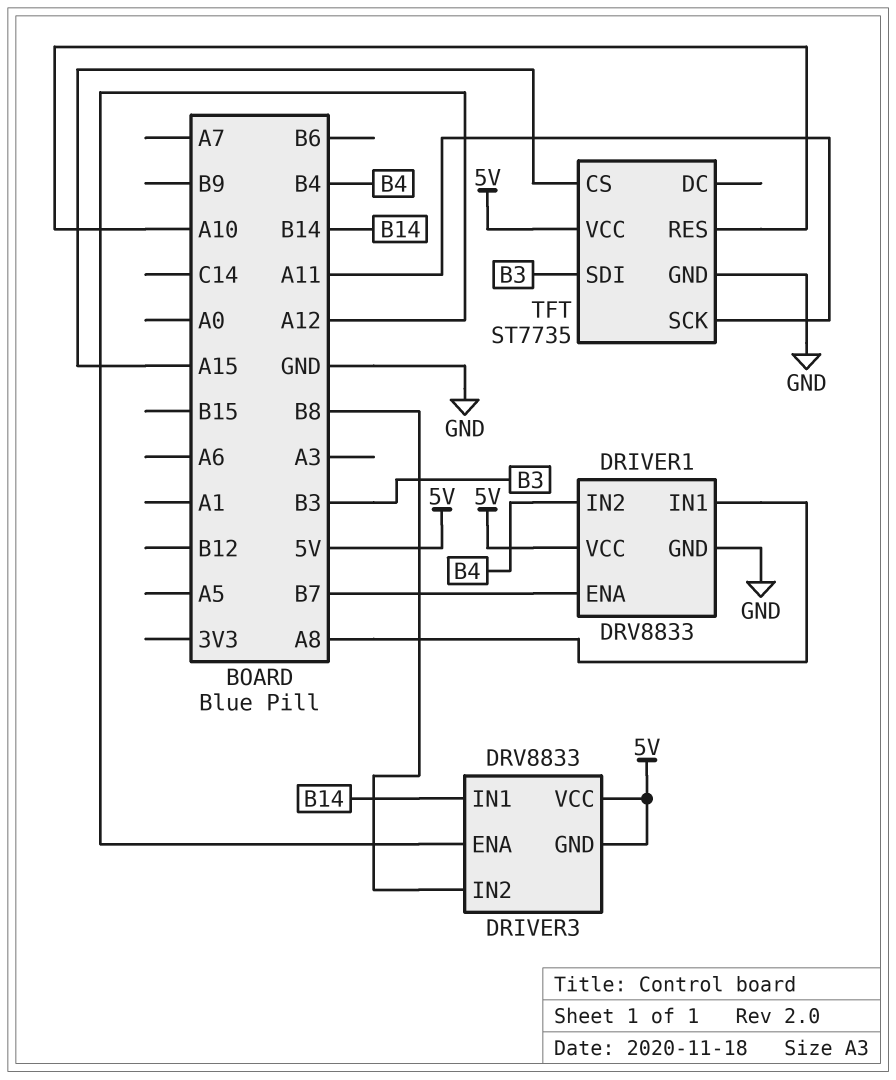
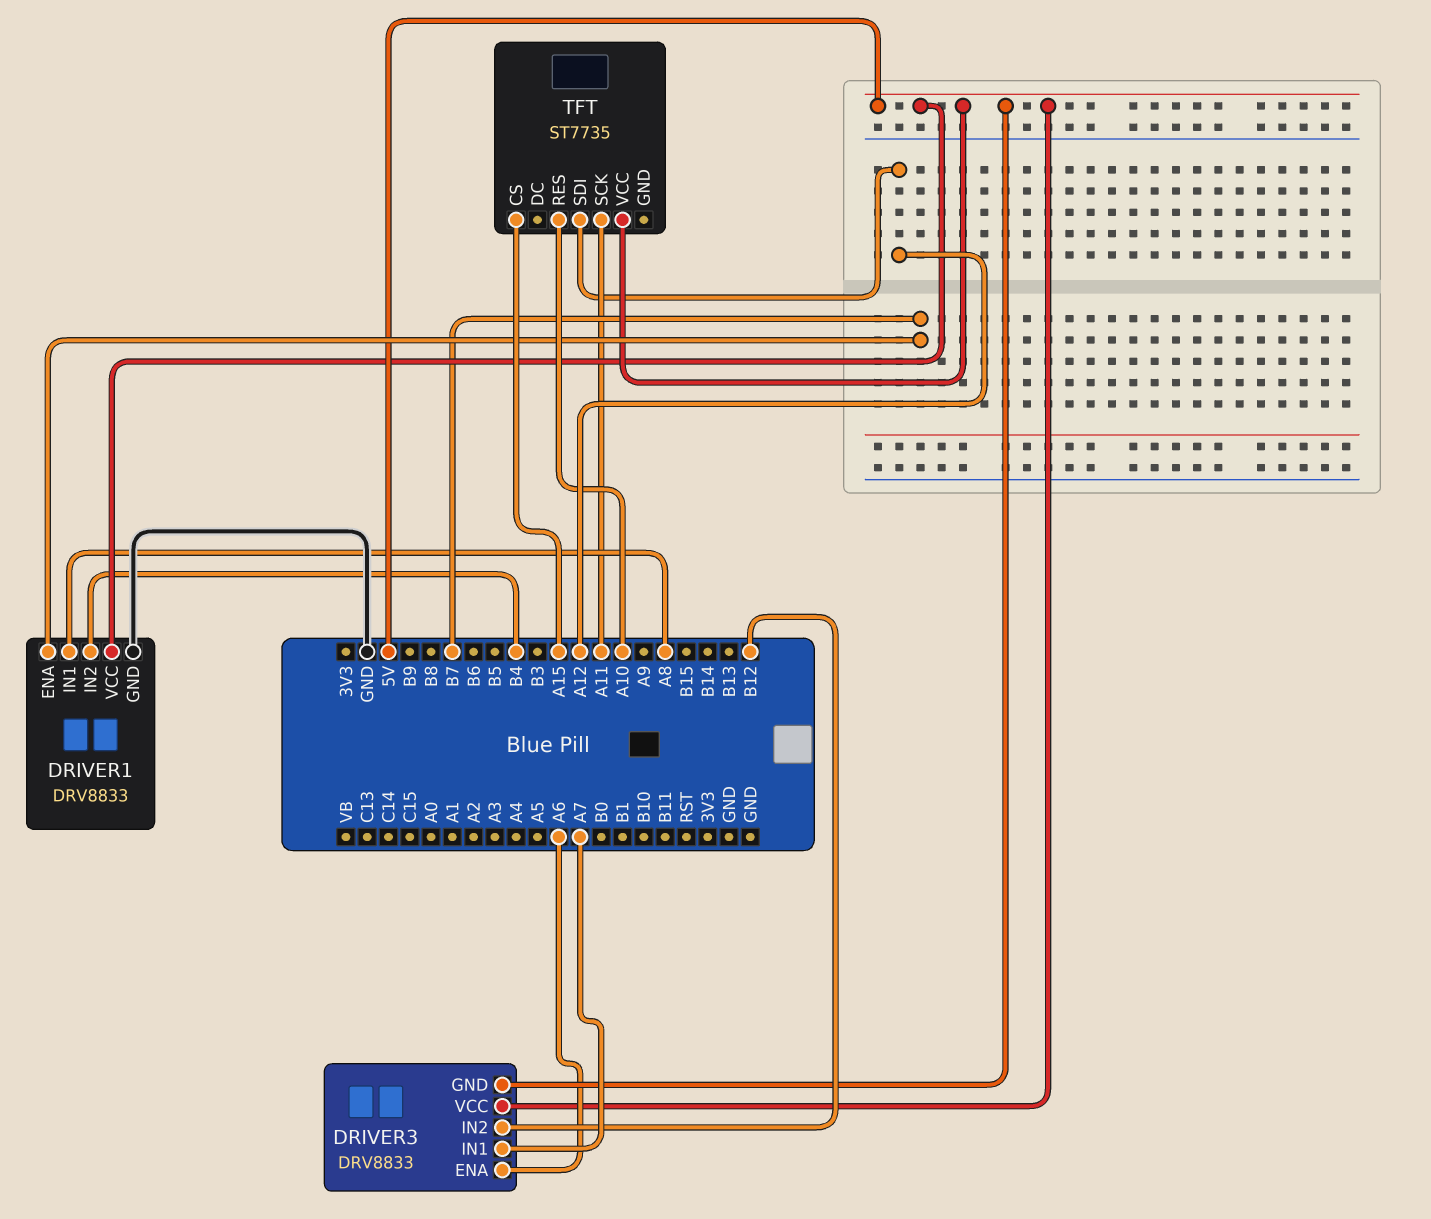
DRIVER3 pin ENA: A12 -> A6
DRIVER3 pin IN1: B14 -> A7
DRIVER3 pin IN2: B8 -> B12
TFT pin GND: GND -> none
TFT pin SDI: B3 -> A12

